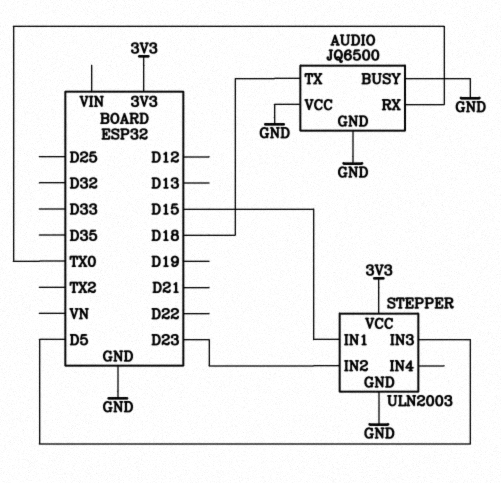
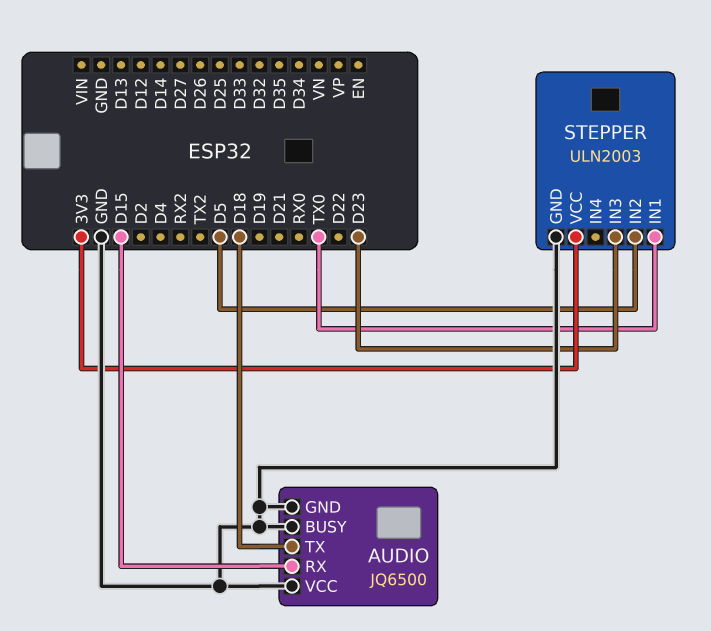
AUDIO pin RX: TX0 -> D15
STEPPER pin IN1: D15 -> TX0
STEPPER pin IN2: D23 -> D5
STEPPER pin IN3: D5 -> D23

